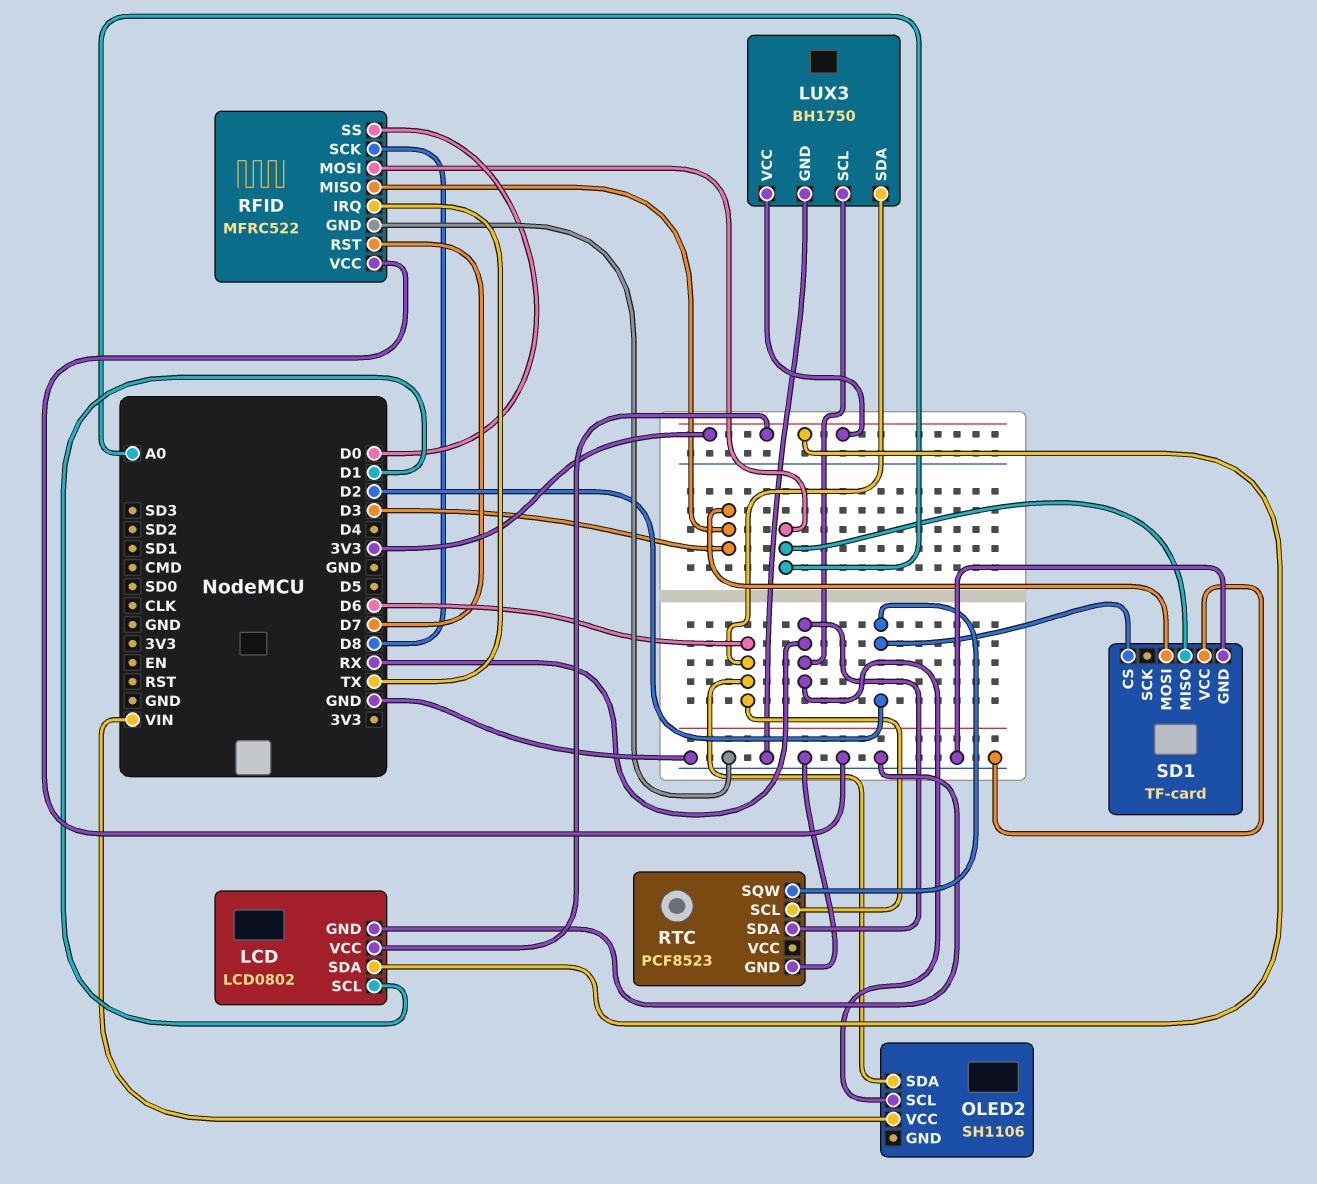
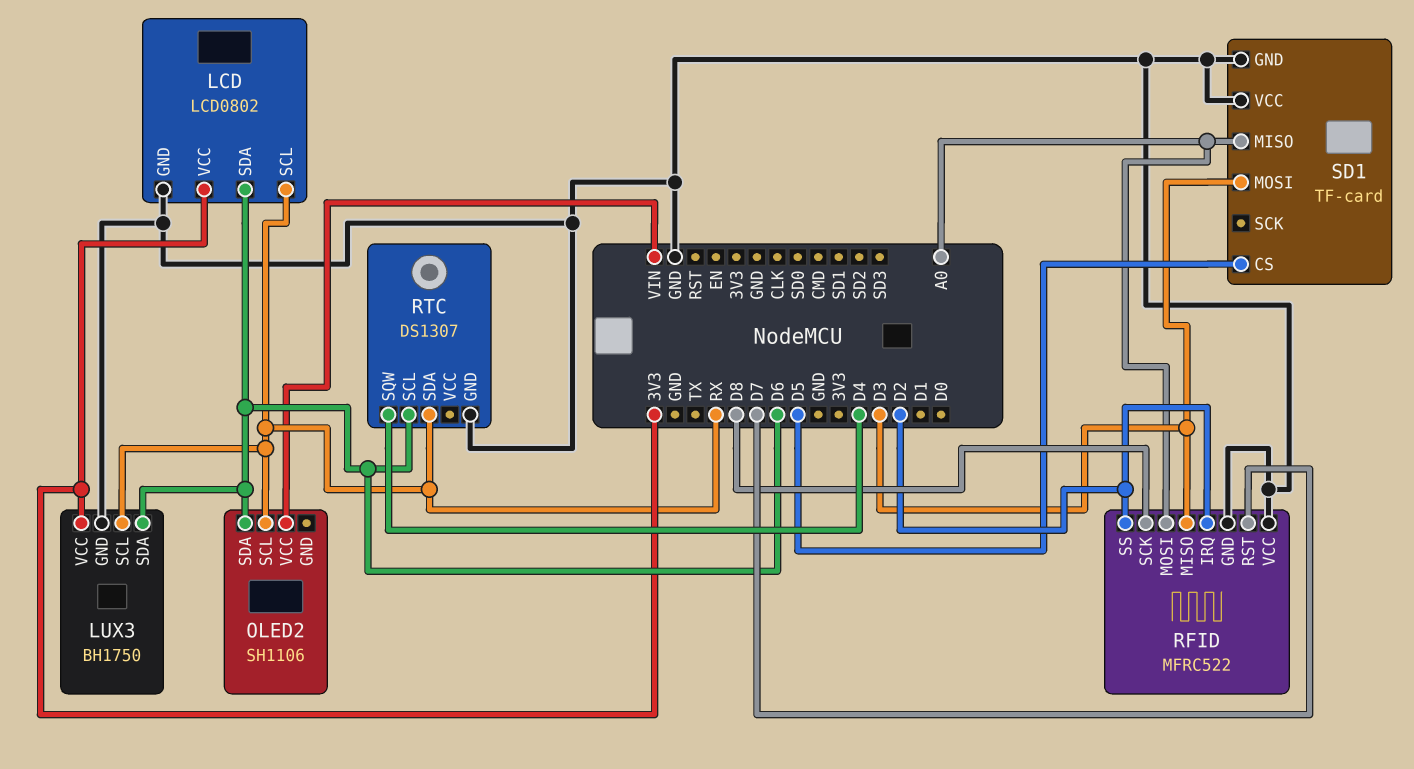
LCD pin SCL: D1 -> RX
LCD pin SDA: 3V3 -> D6
RFID pin IRQ: TX -> D2
RFID pin SS: D0 -> D2
RTC: PCF8523 -> DS1307
RTC pin SQW: D2 -> D4
SD1 pin CS: D2 -> D5

